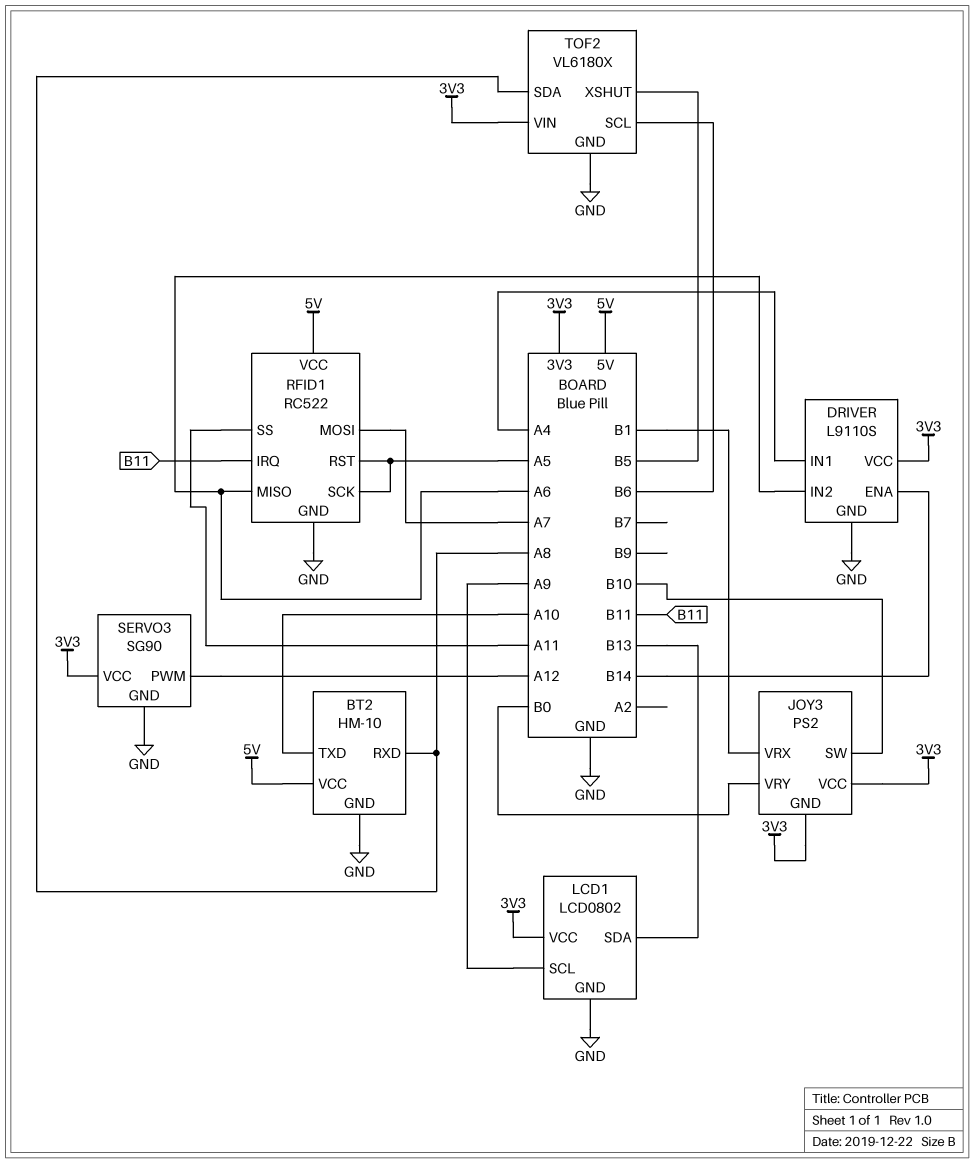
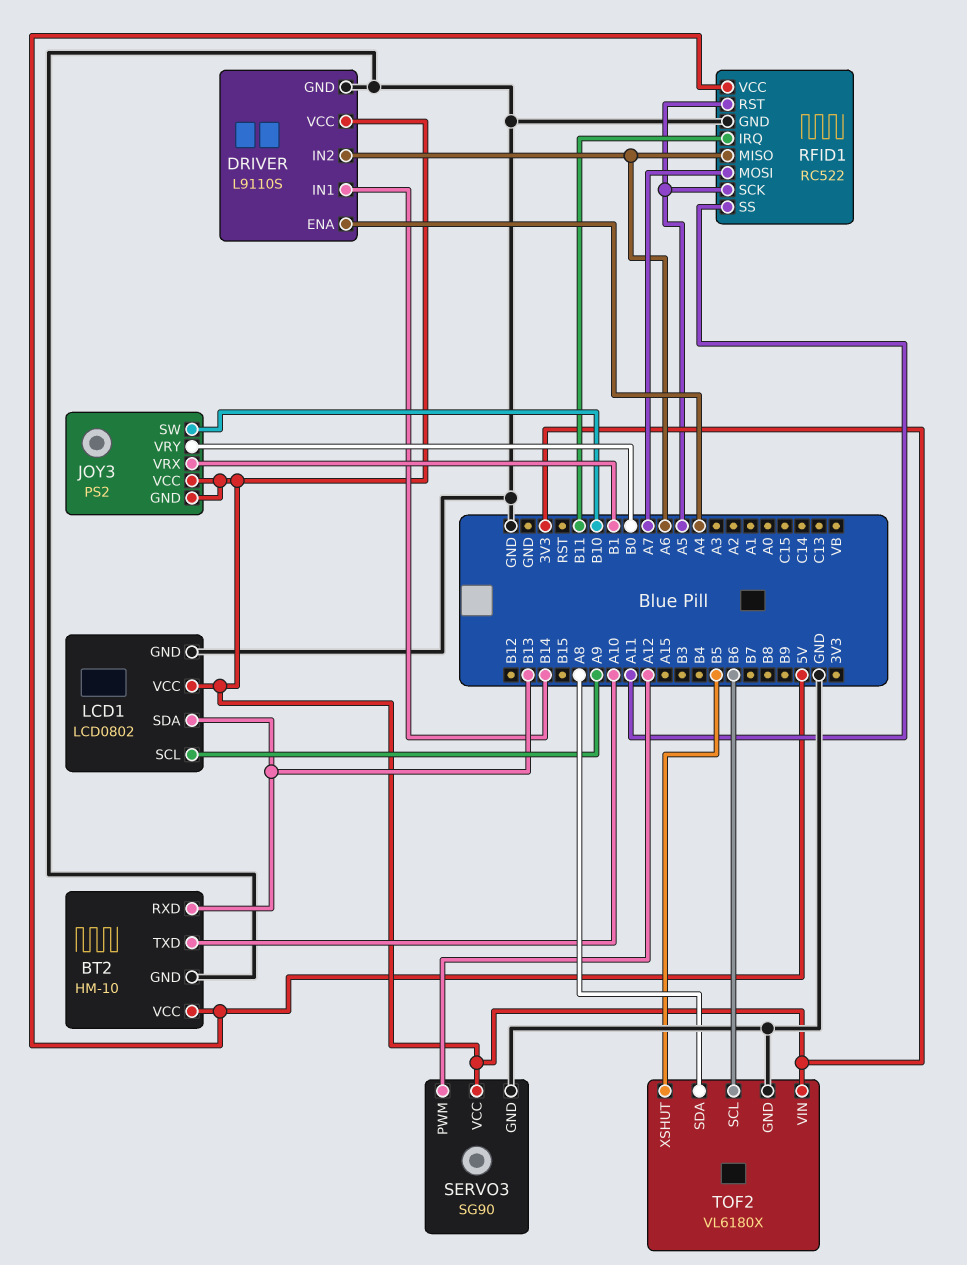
BT2 pin RXD: A8 -> B13
DRIVER pin ENA: B14 -> A4
DRIVER pin IN1: A4 -> B14

